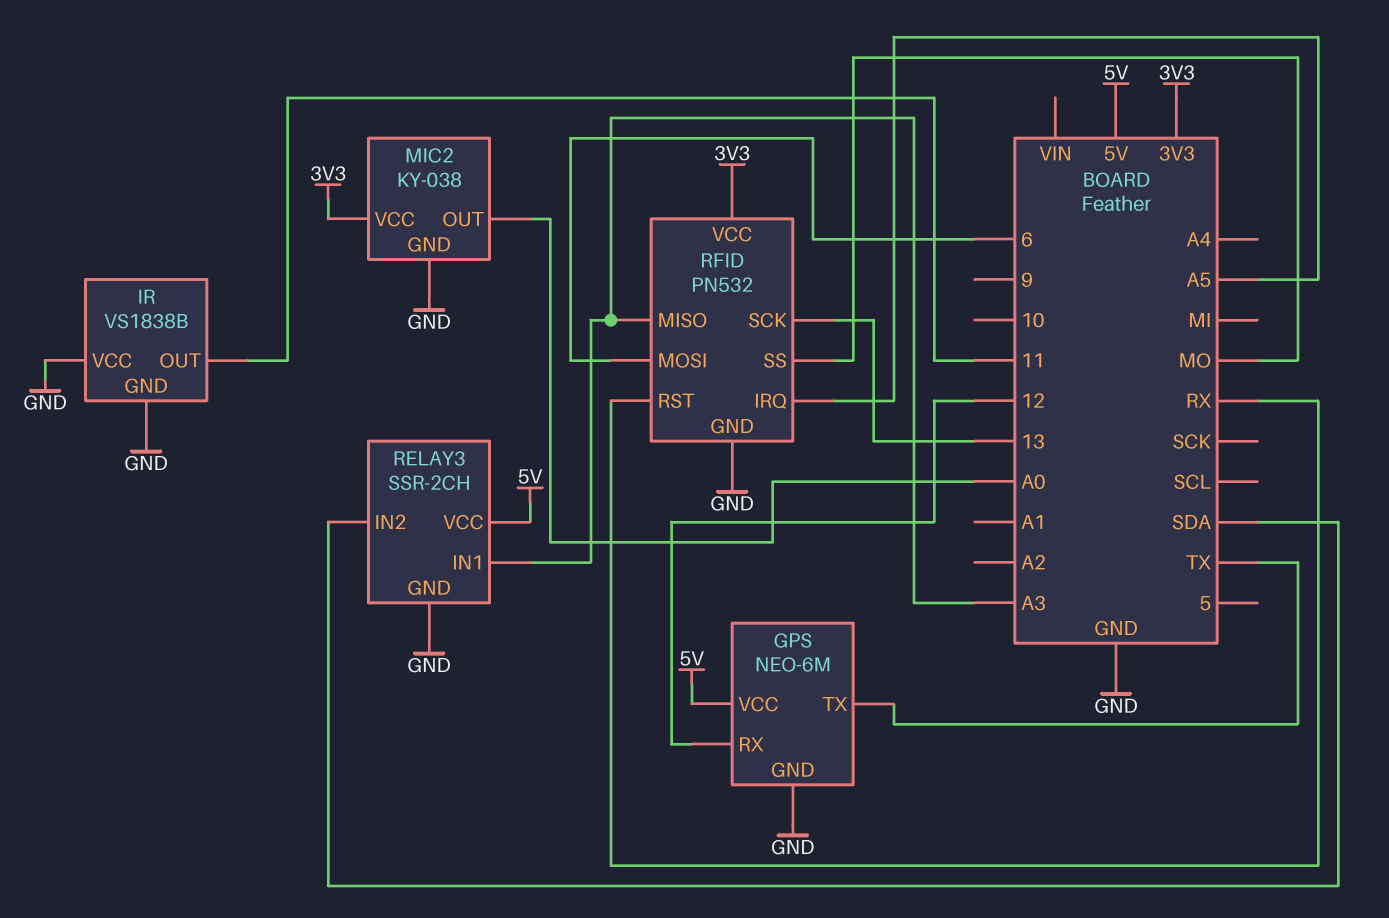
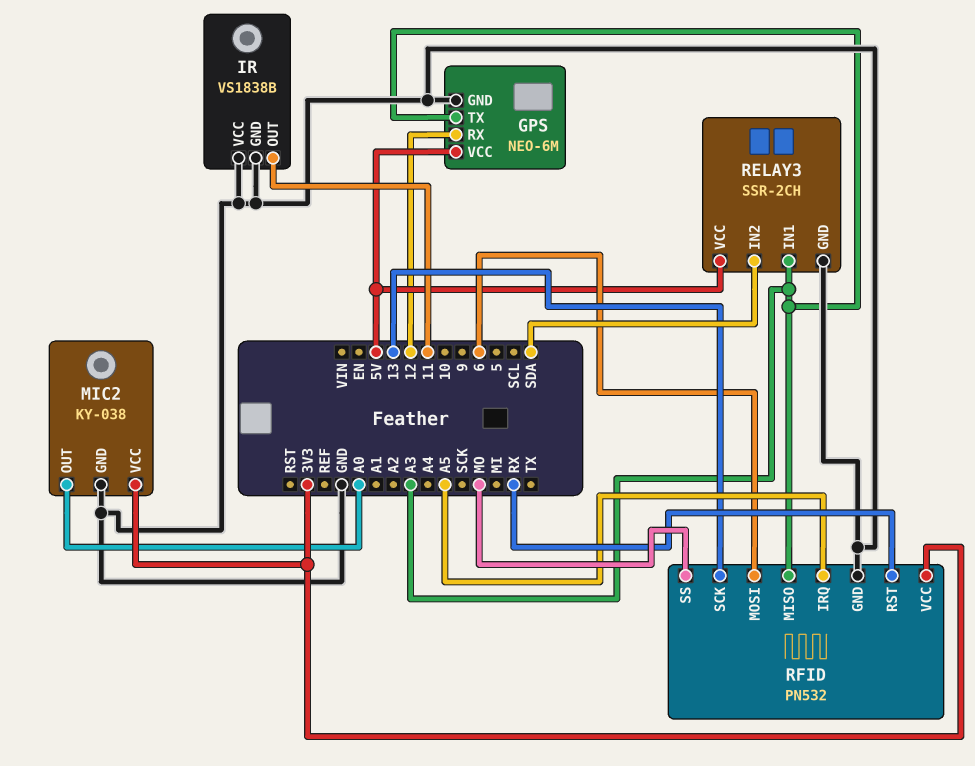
GPS pin TX: TX -> A3

